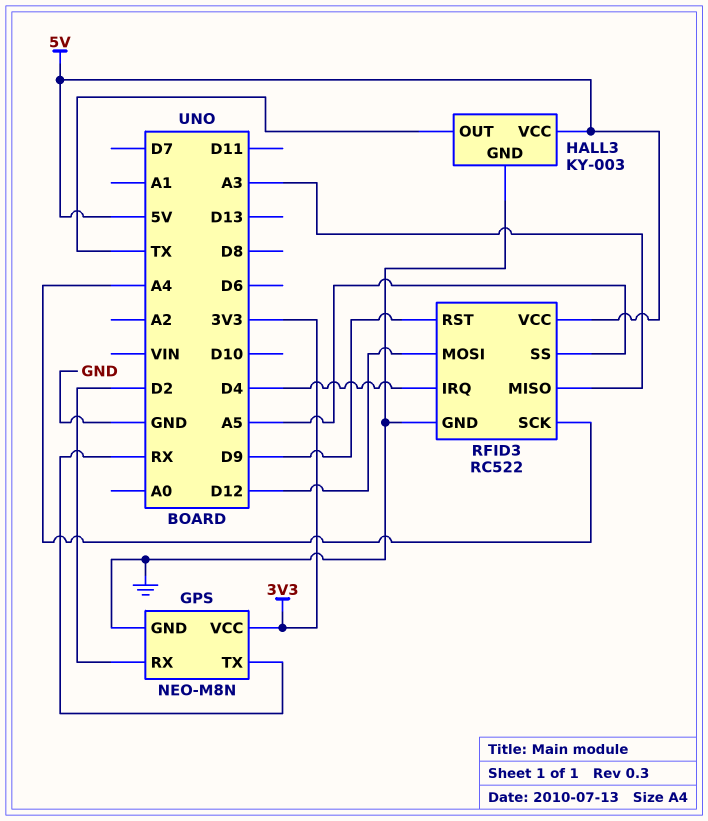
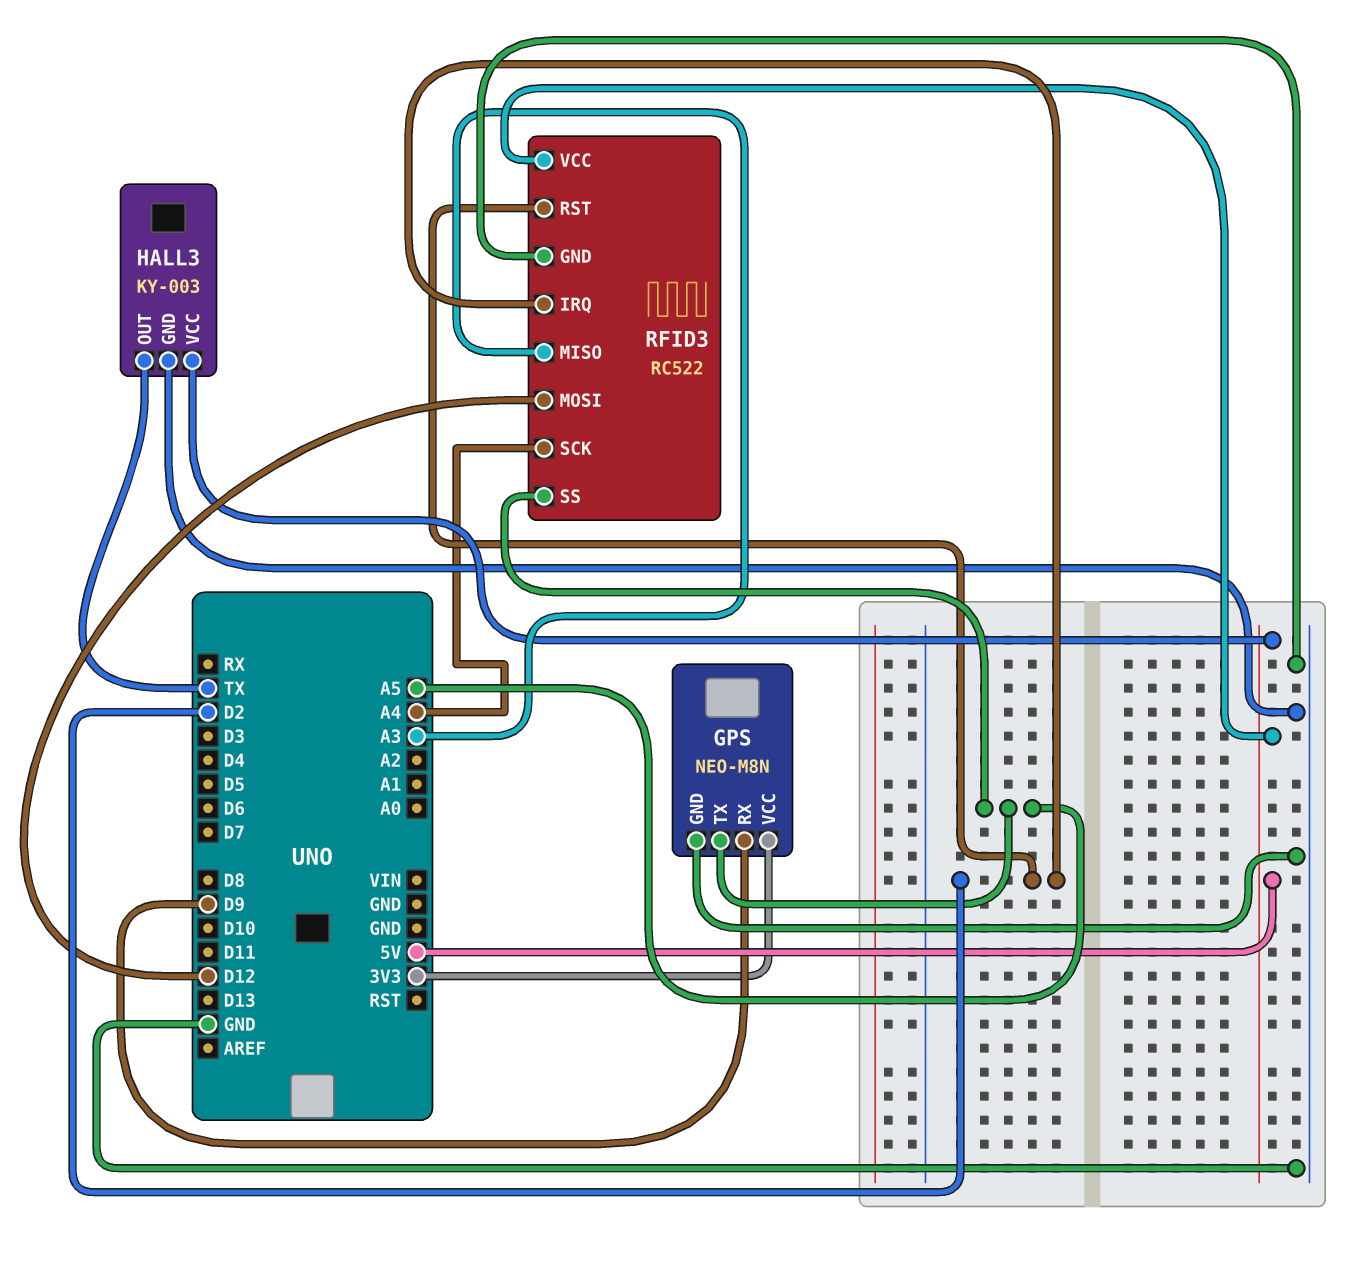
GPS pin RX: D2 -> D9
GPS pin TX: RX -> A5
RFID3 pin IRQ: D4 -> D2
RFID3 pin RST: D9 -> D2

